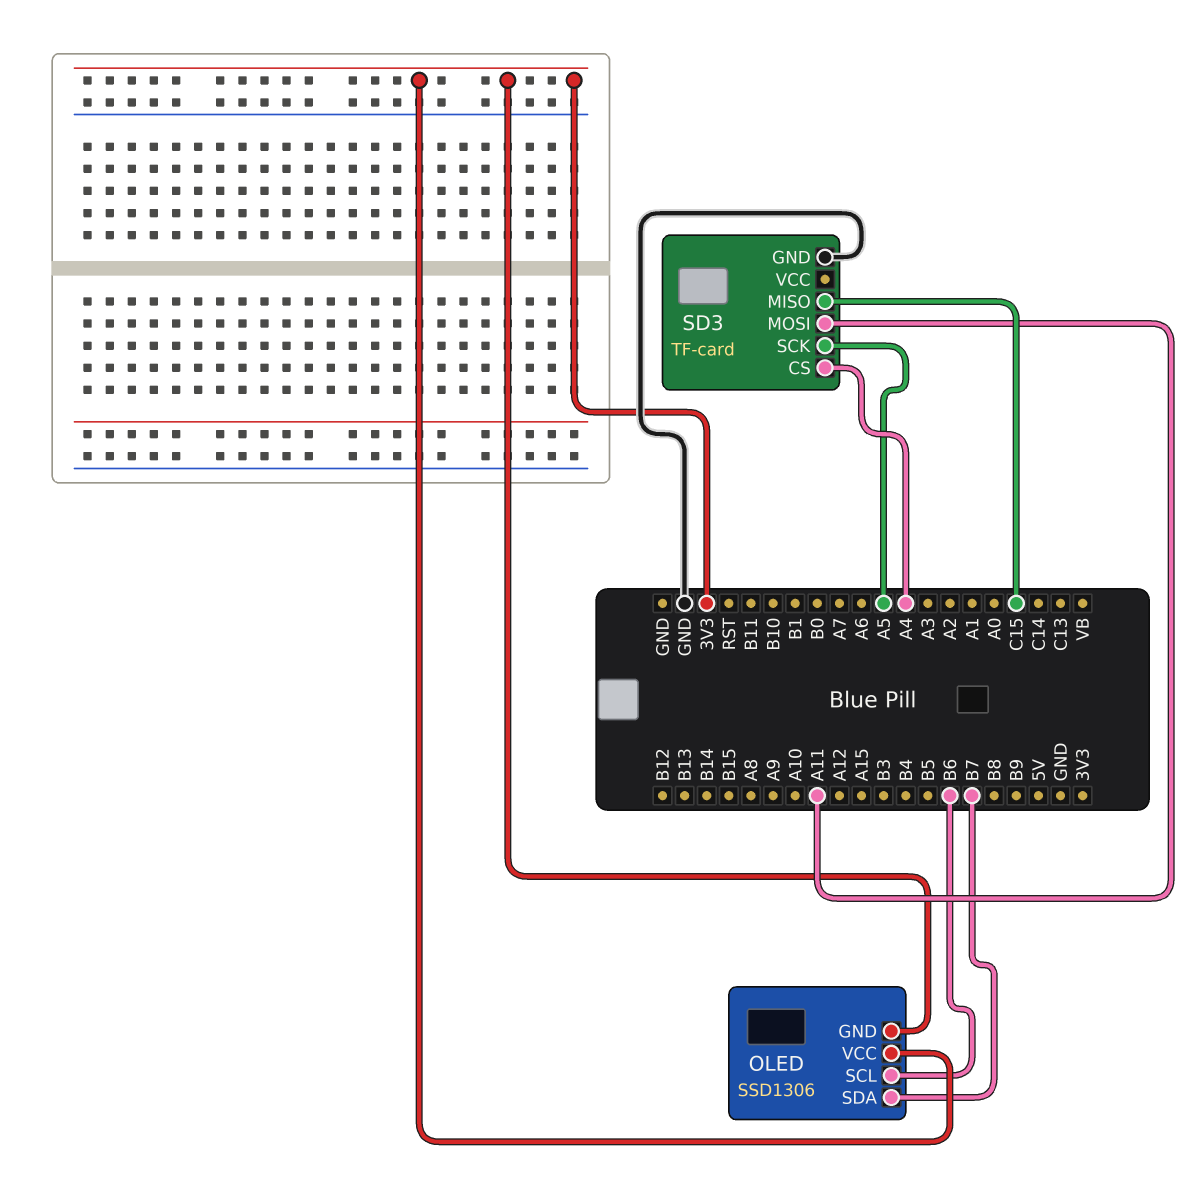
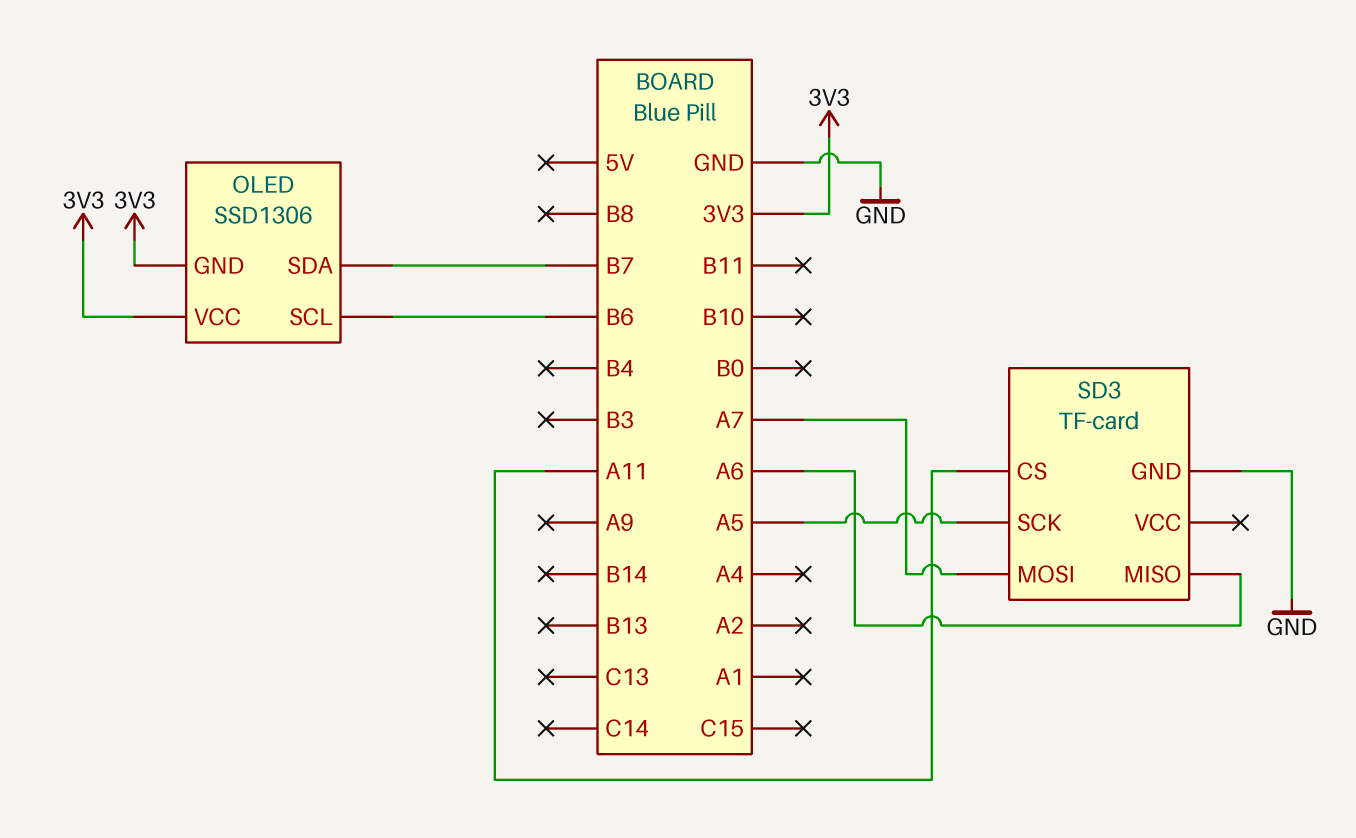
SD3 pin CS: A4 -> A11
SD3 pin MISO: C15 -> A6
SD3 pin MOSI: A11 -> A7

